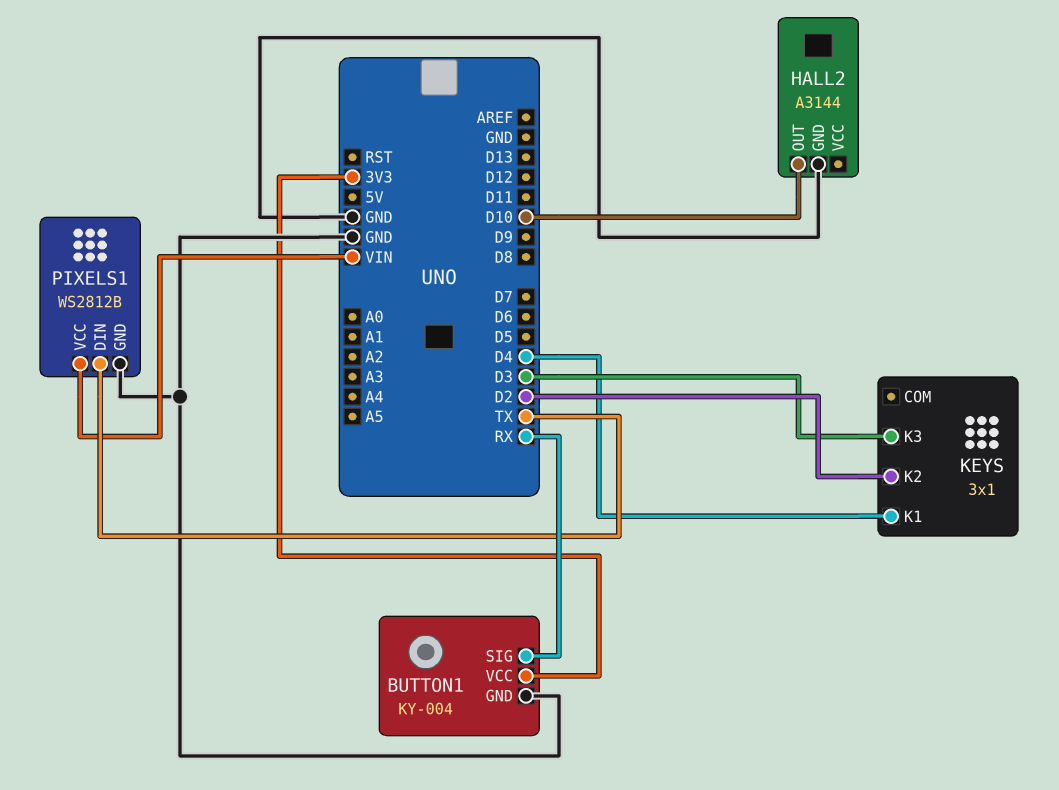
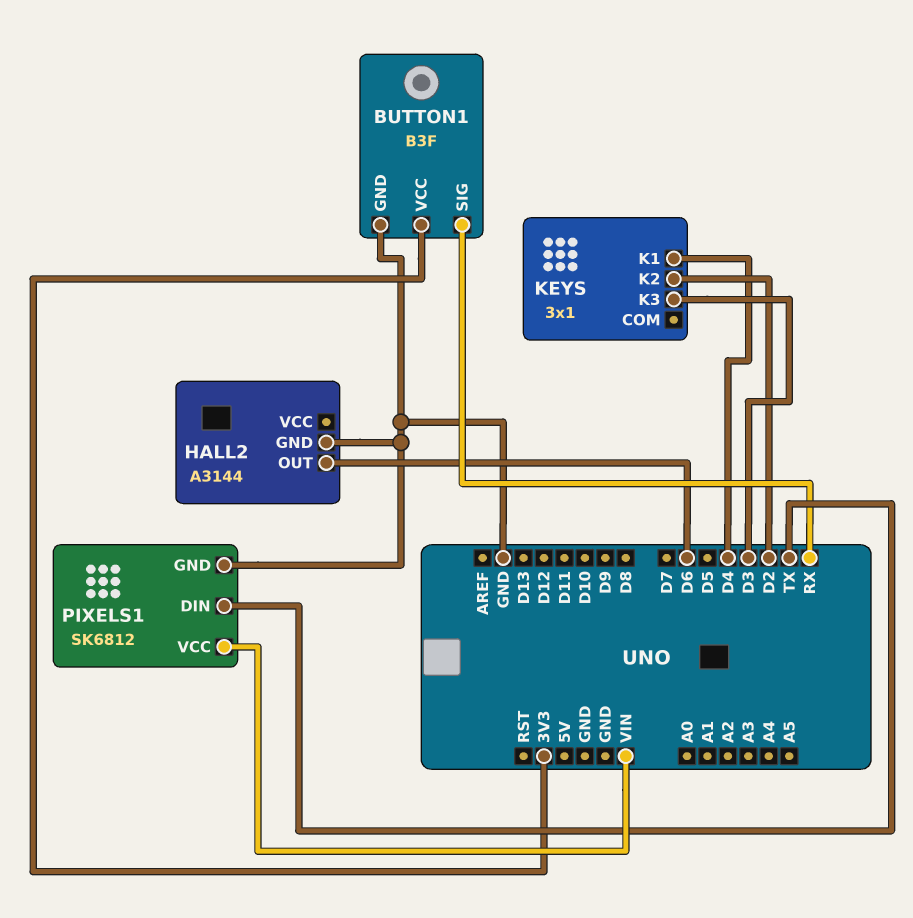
BUTTON1: KY-004 -> B3F
HALL2 pin OUT: D10 -> D6
PIXELS1: WS2812B -> SK6812

